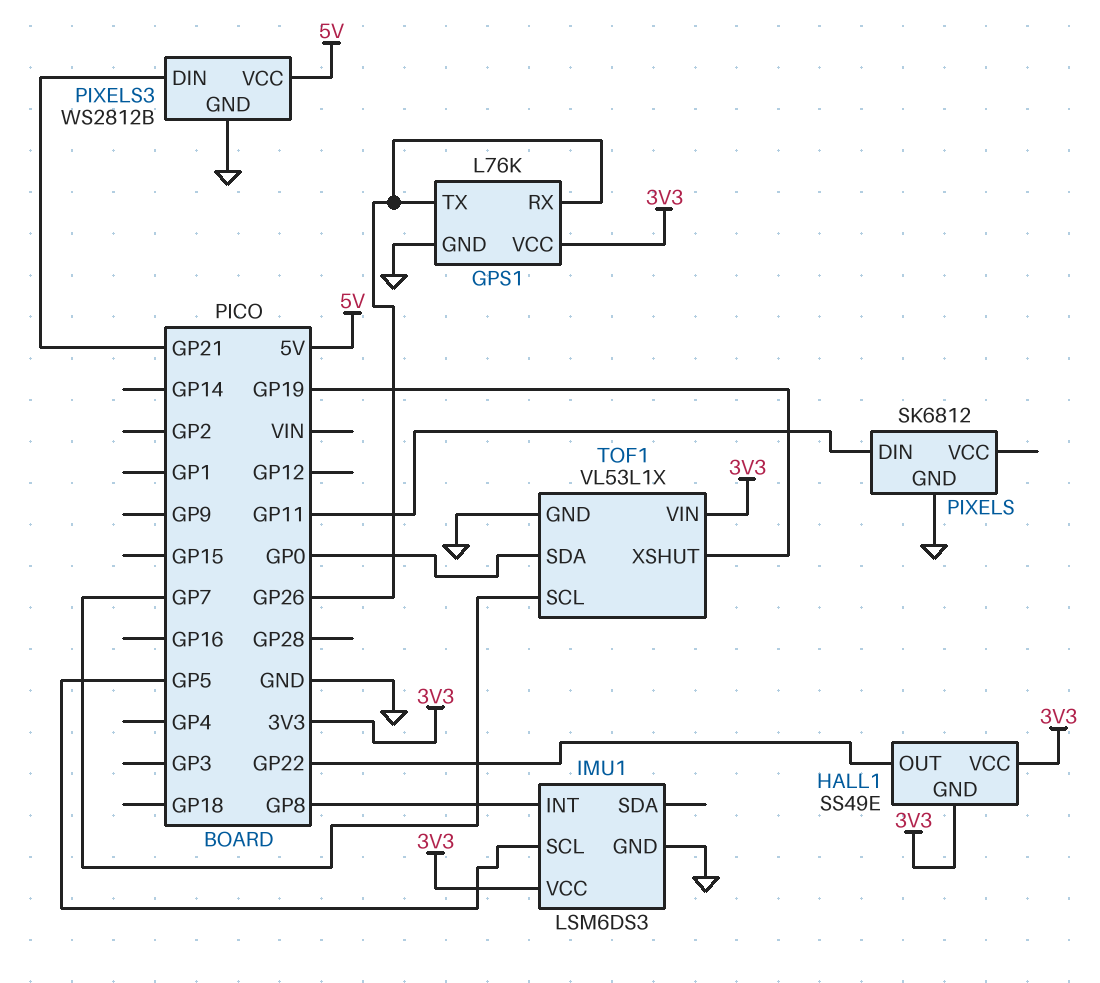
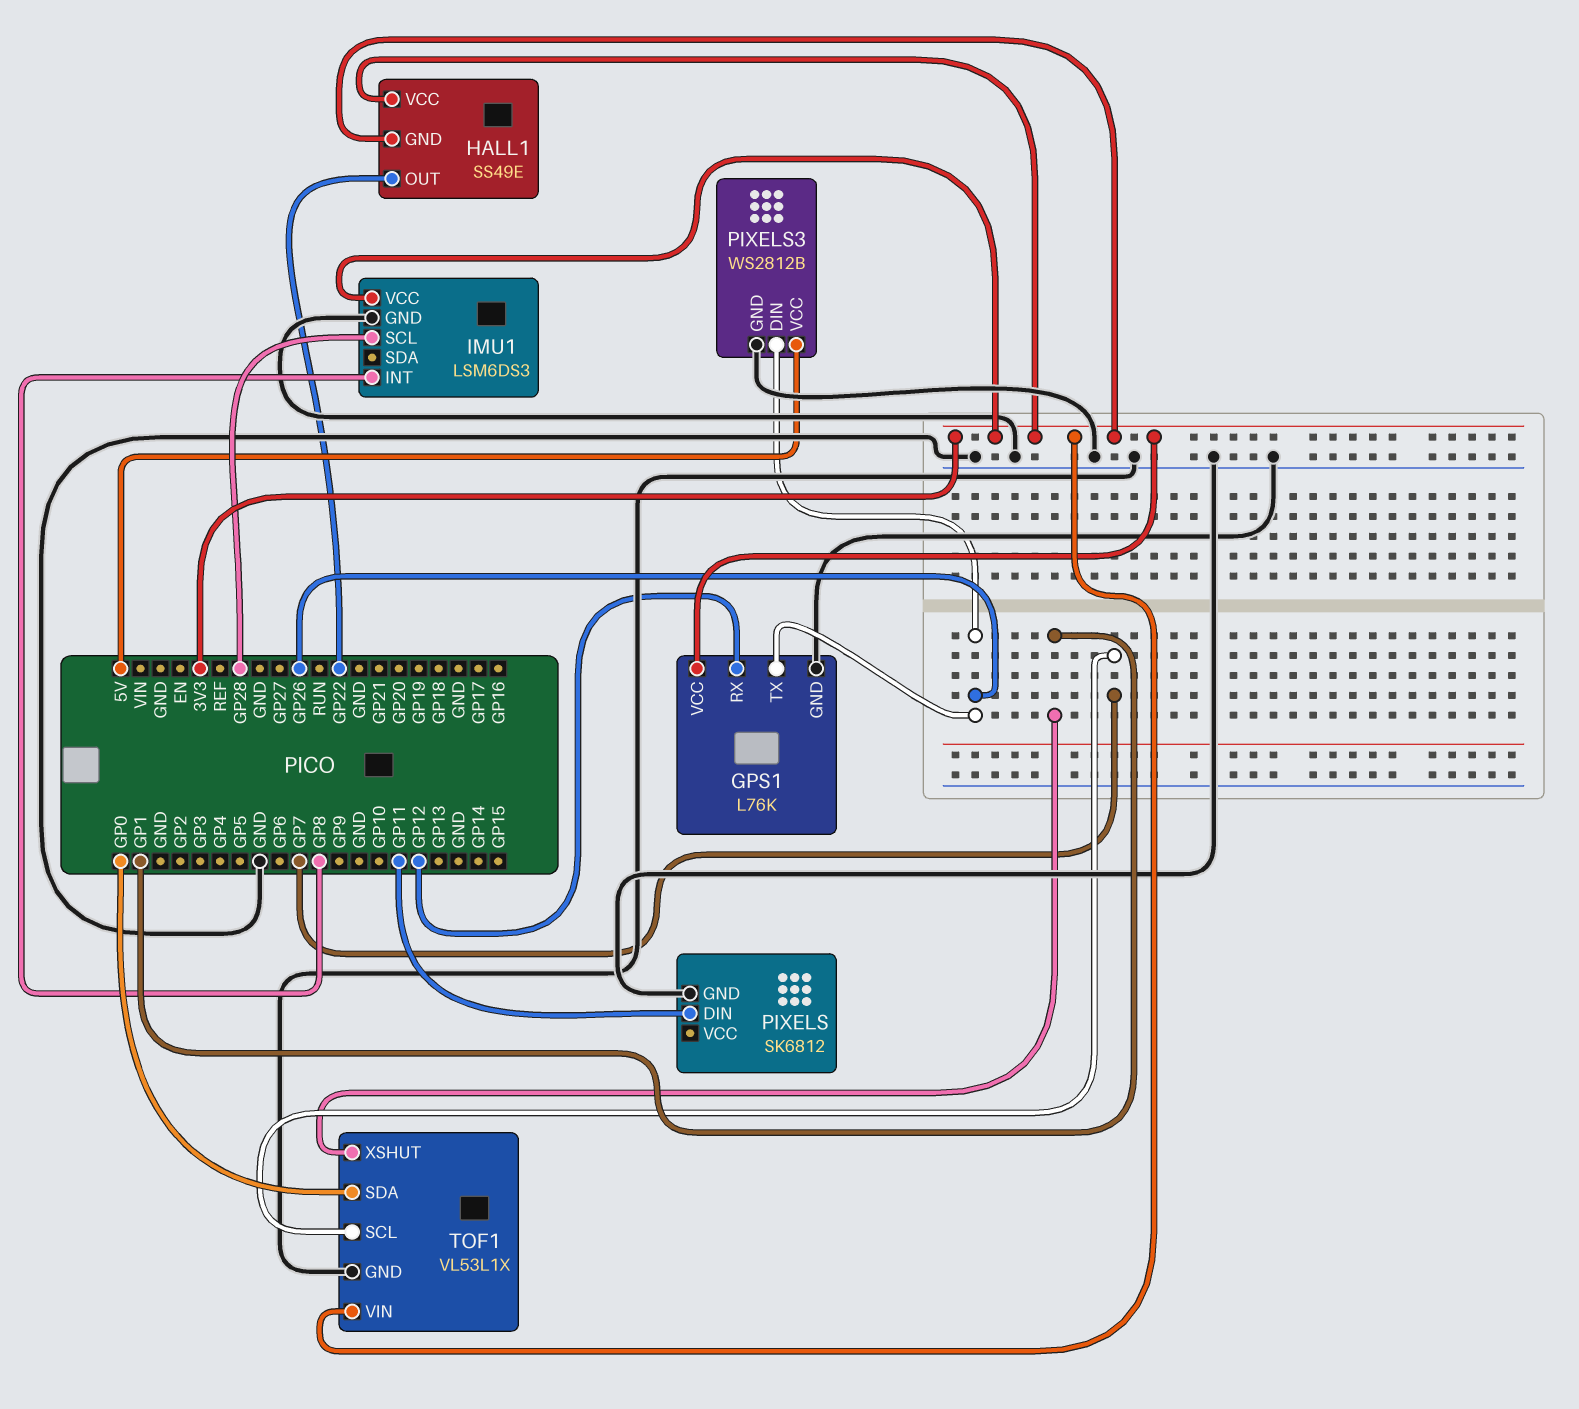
GPS1 pin RX: GP26 -> GP12
IMU1 pin SCL: GP5 -> GP28
PIXELS3 pin DIN: GP21 -> GP26
TOF1 pin XSHUT: GP19 -> GP1

